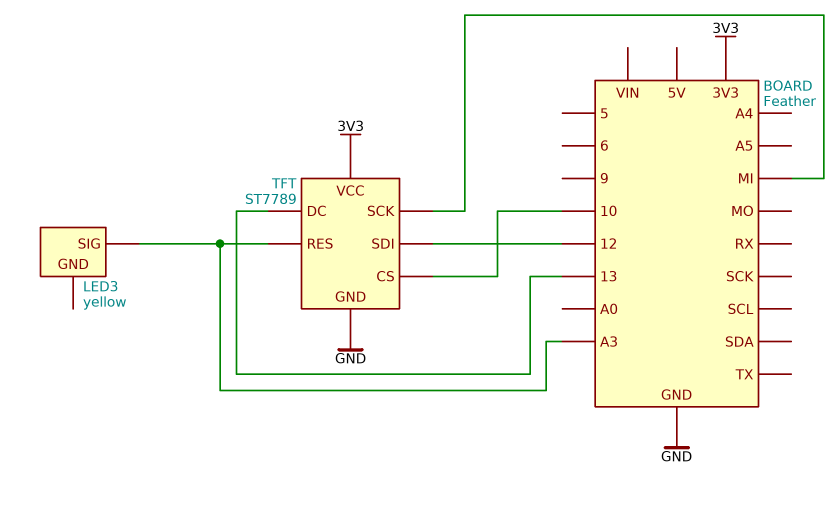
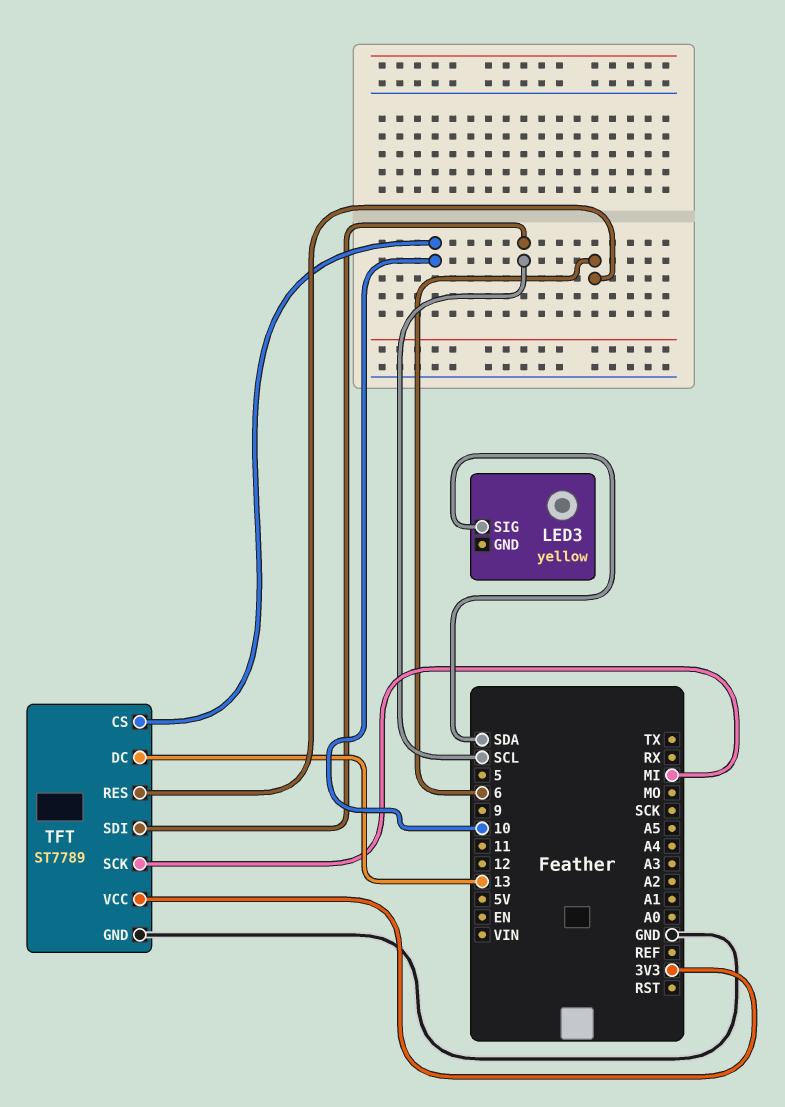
LED3 pin SIG: A3 -> SDA
TFT pin RES: A3 -> 6
TFT pin SDI: 12 -> SCL

